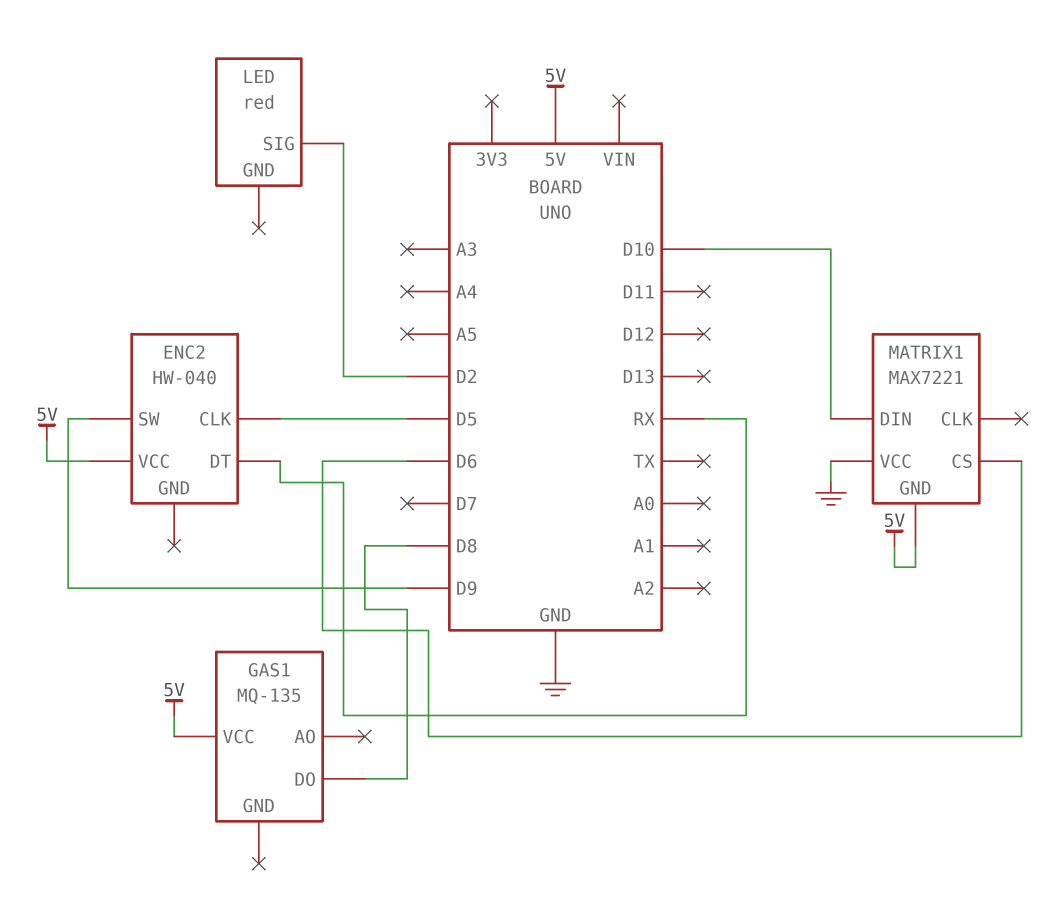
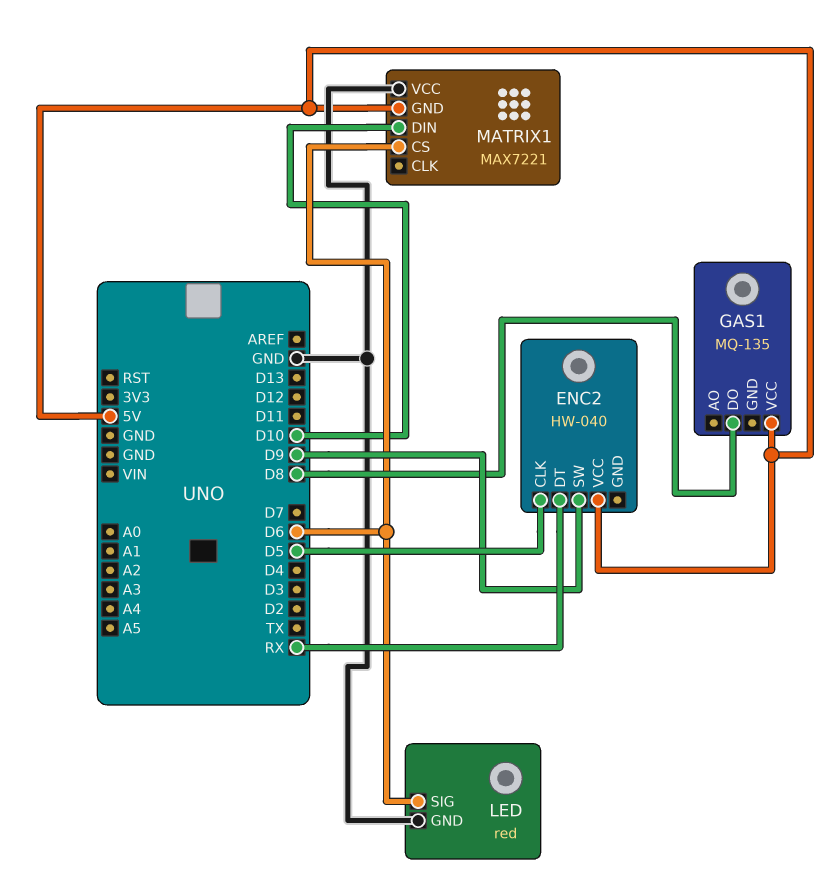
LED pin GND: none -> GND
LED pin SIG: D2 -> D6

